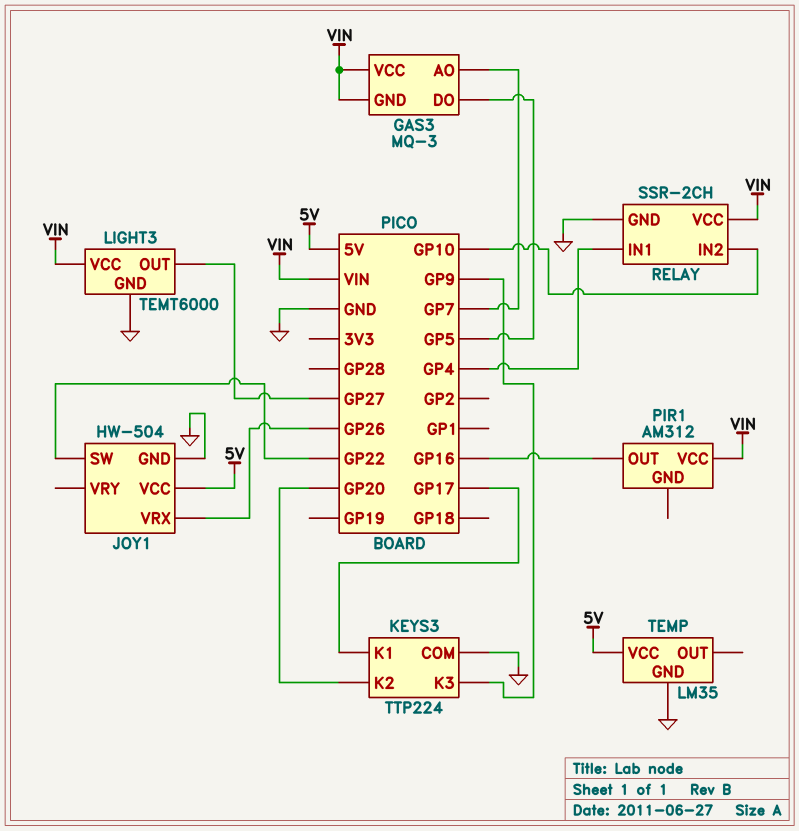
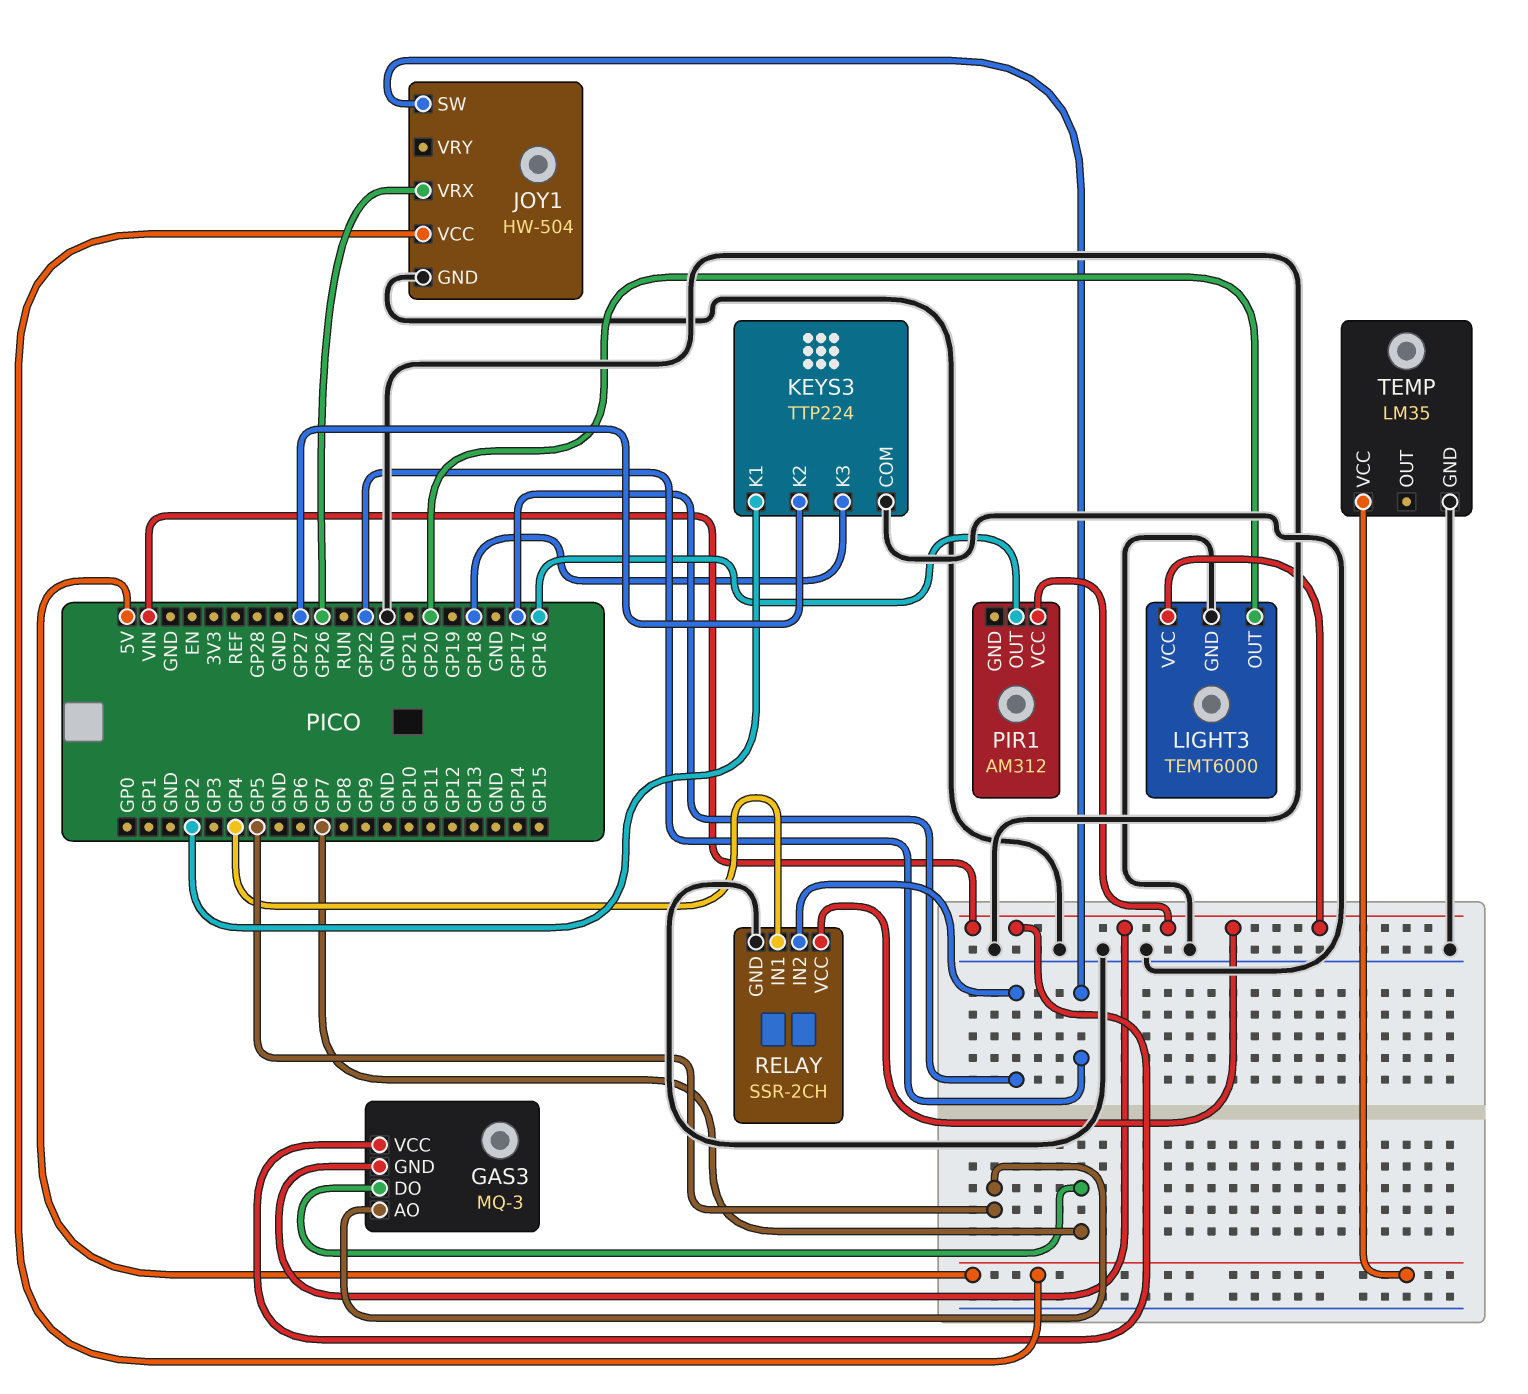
GAS3 pin AO: GP7 -> GP5
GAS3 pin DO: GP5 -> GP7
KEYS3 pin K1: GP17 -> GP2
KEYS3 pin K2: GP20 -> GP27
KEYS3 pin K3: GP9 -> GP18
LIGHT3 pin OUT: GP27 -> GP20
RELAY pin IN2: GP10 -> GP17

